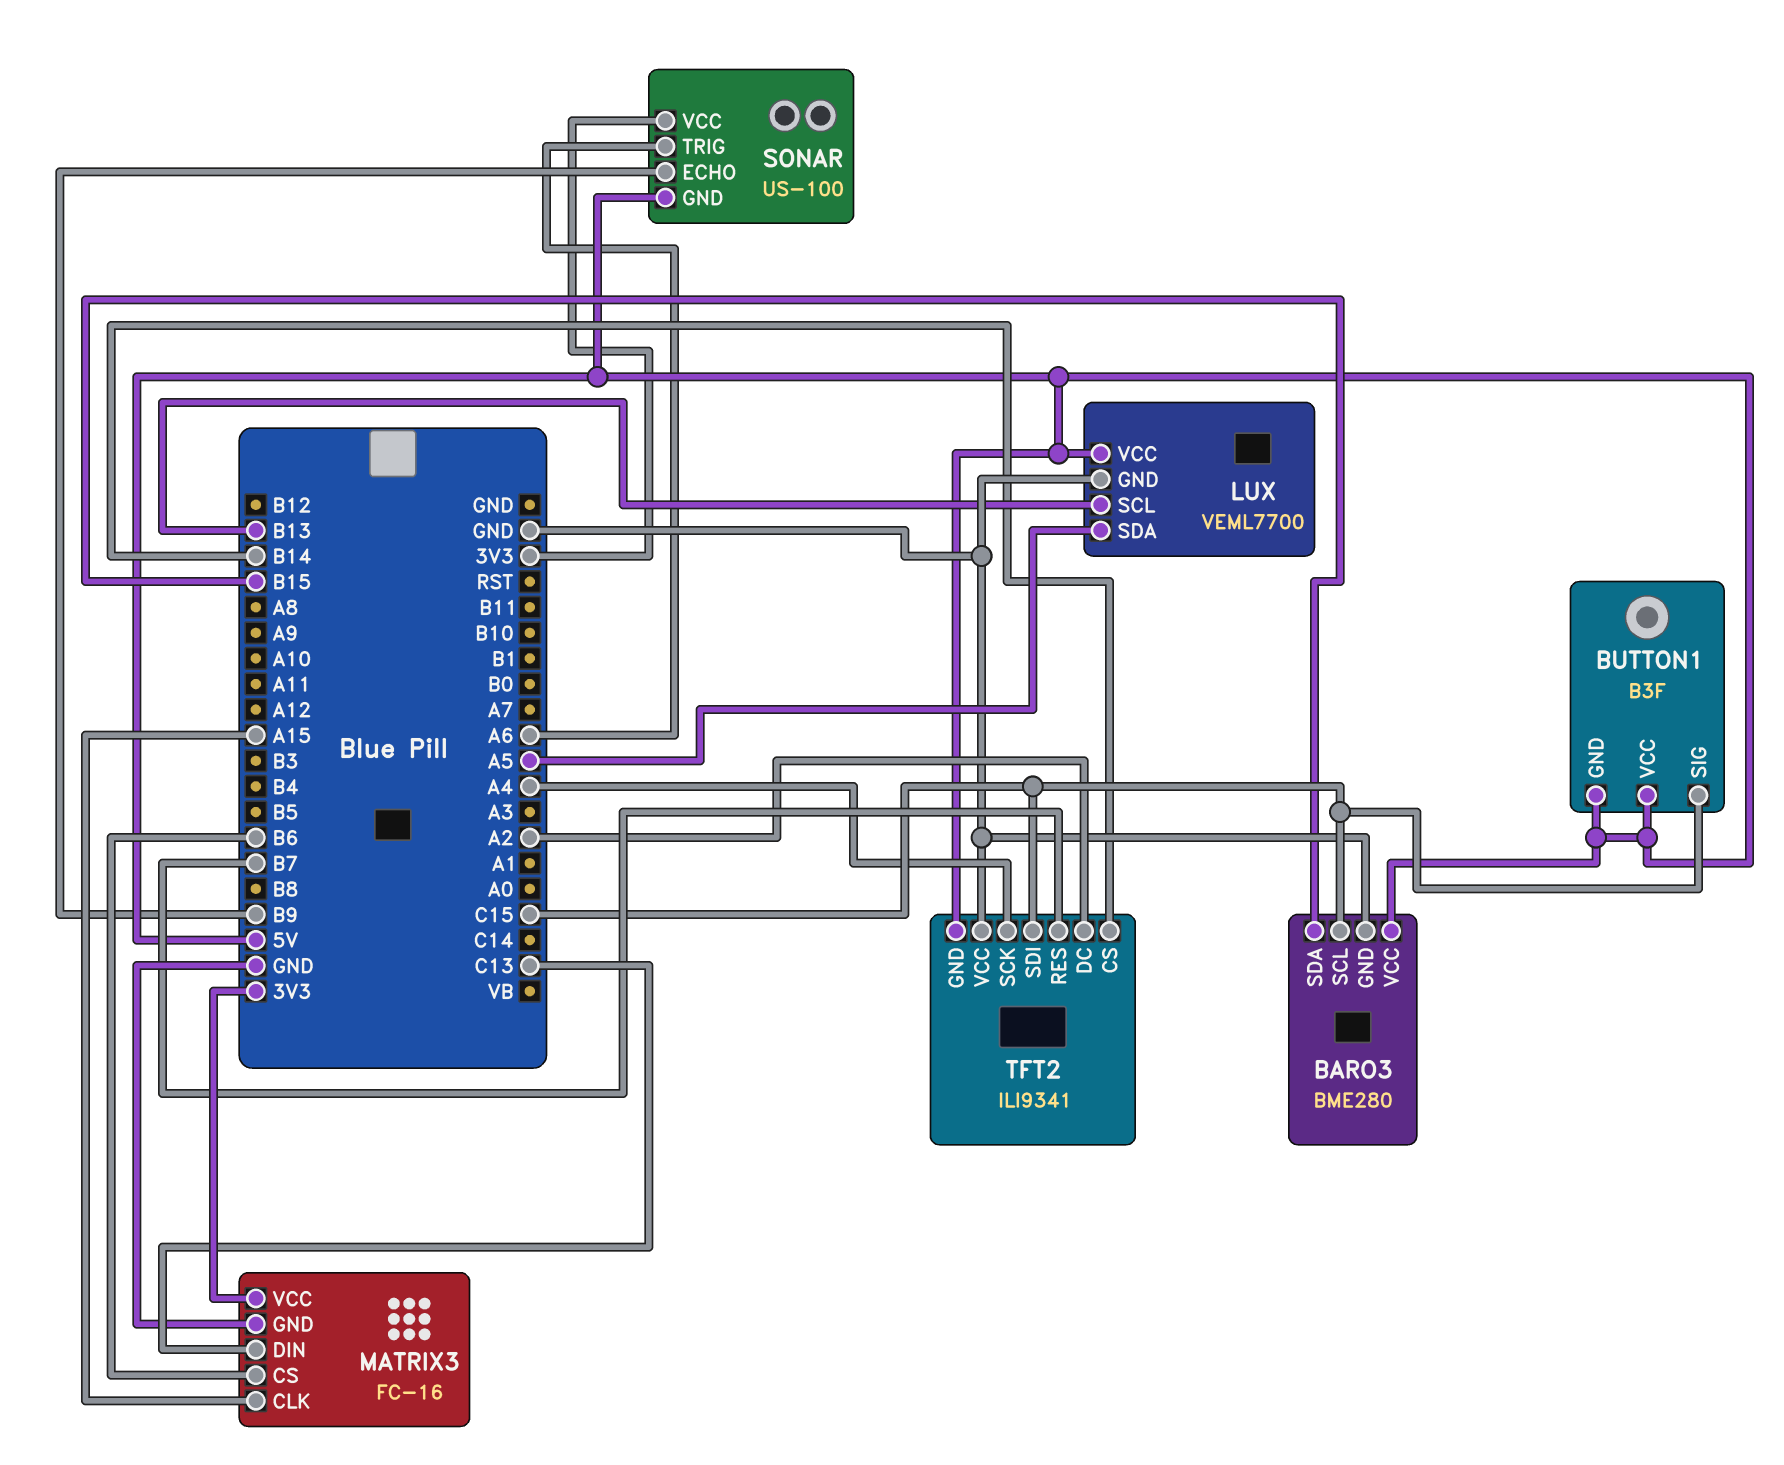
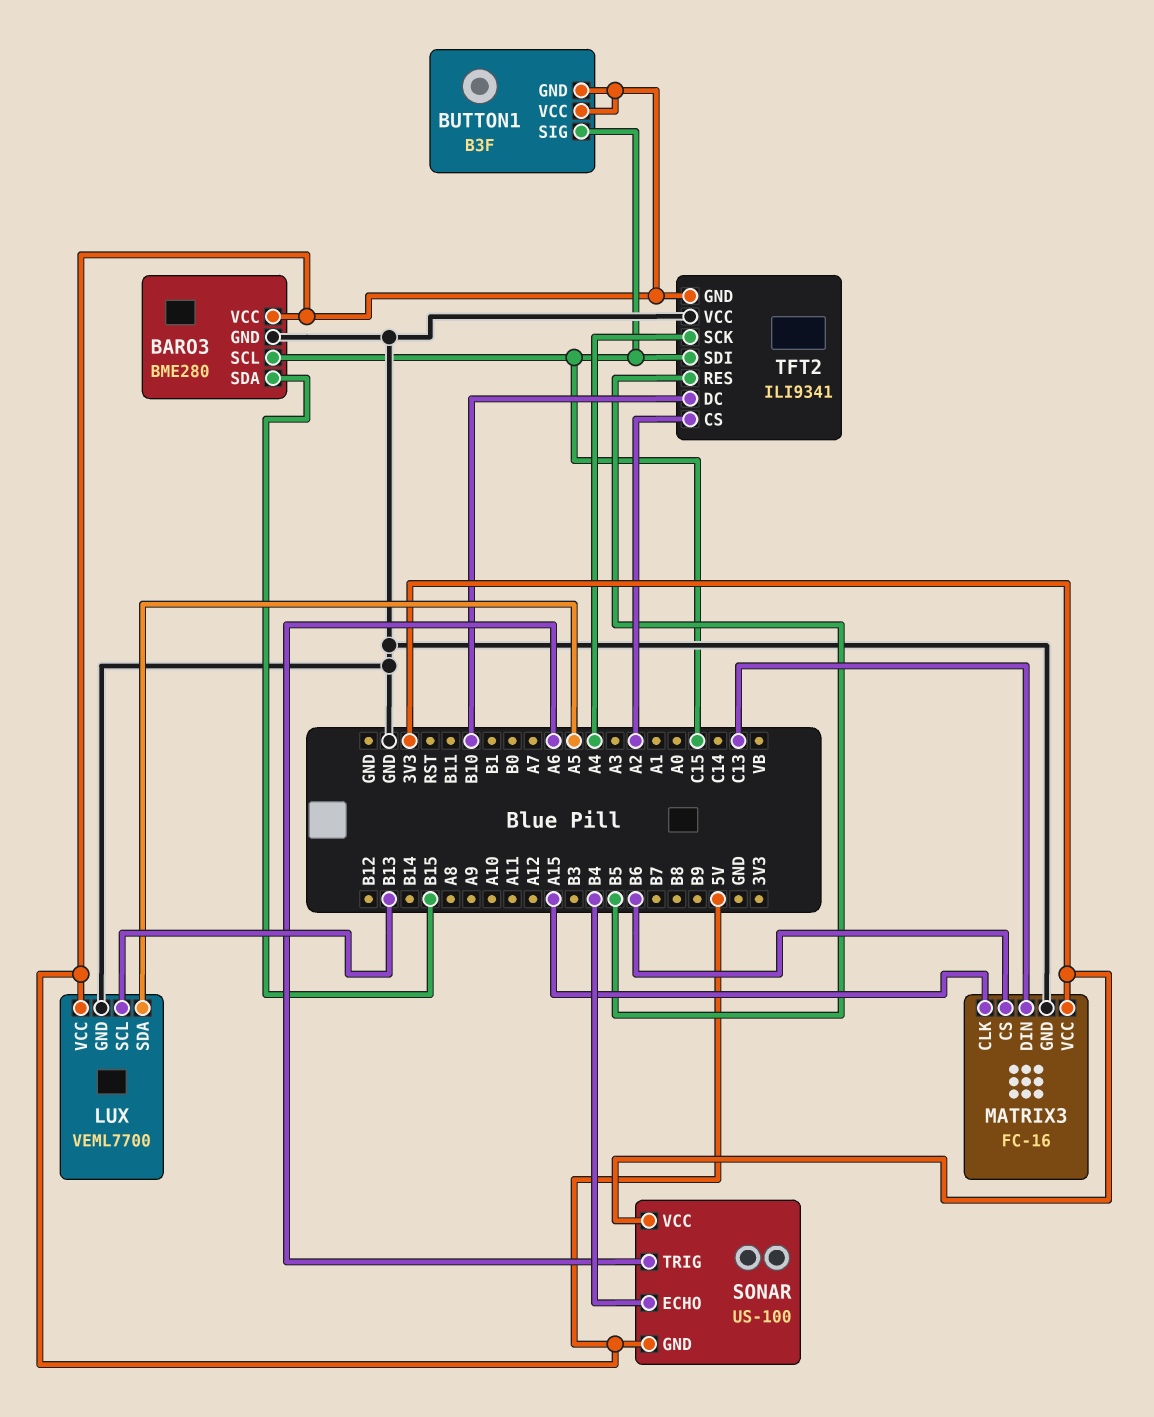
SONAR pin ECHO: B9 -> B4
TFT2 pin CS: B14 -> A2
TFT2 pin DC: A2 -> B10
TFT2 pin RES: B7 -> B5

